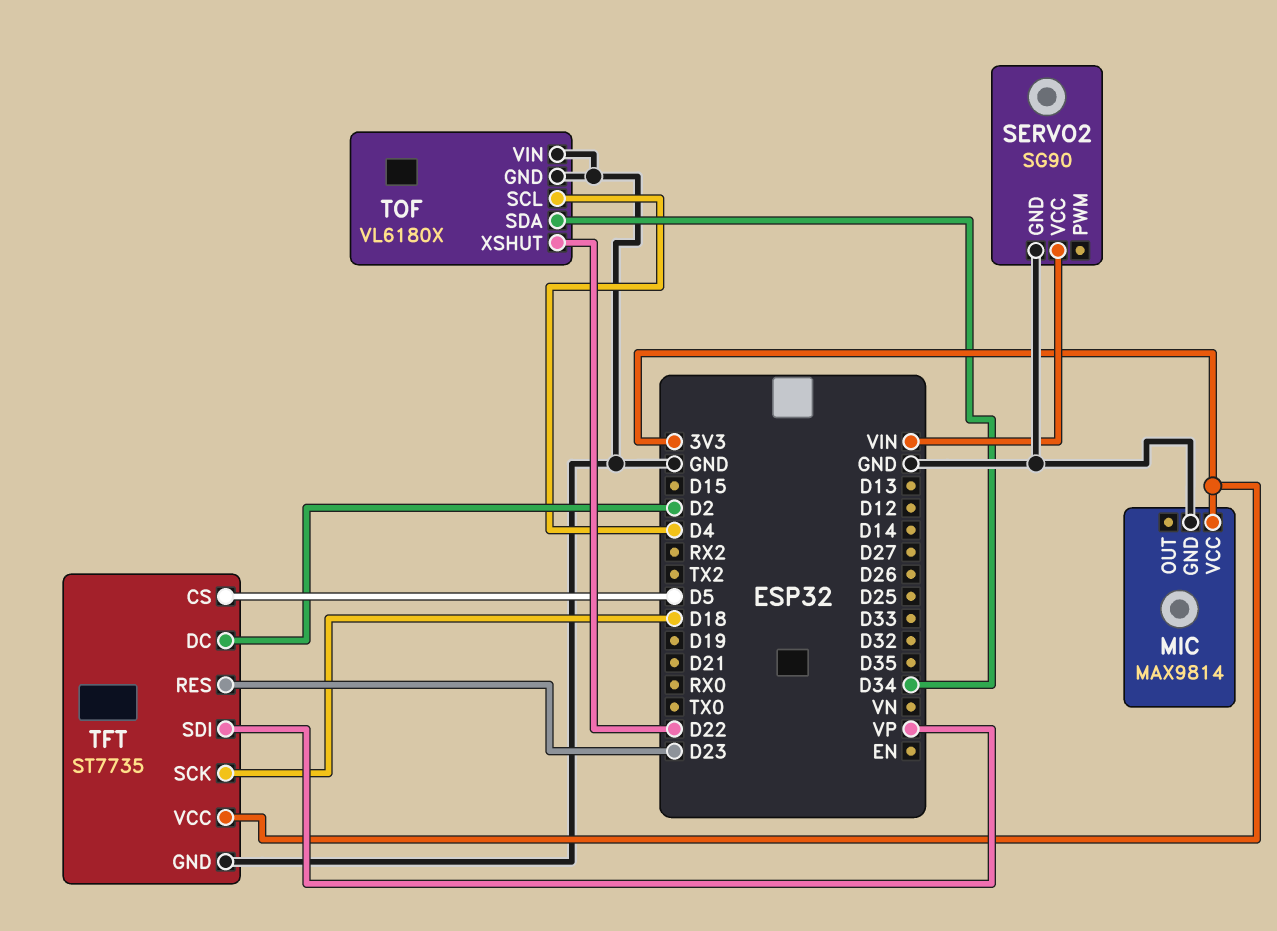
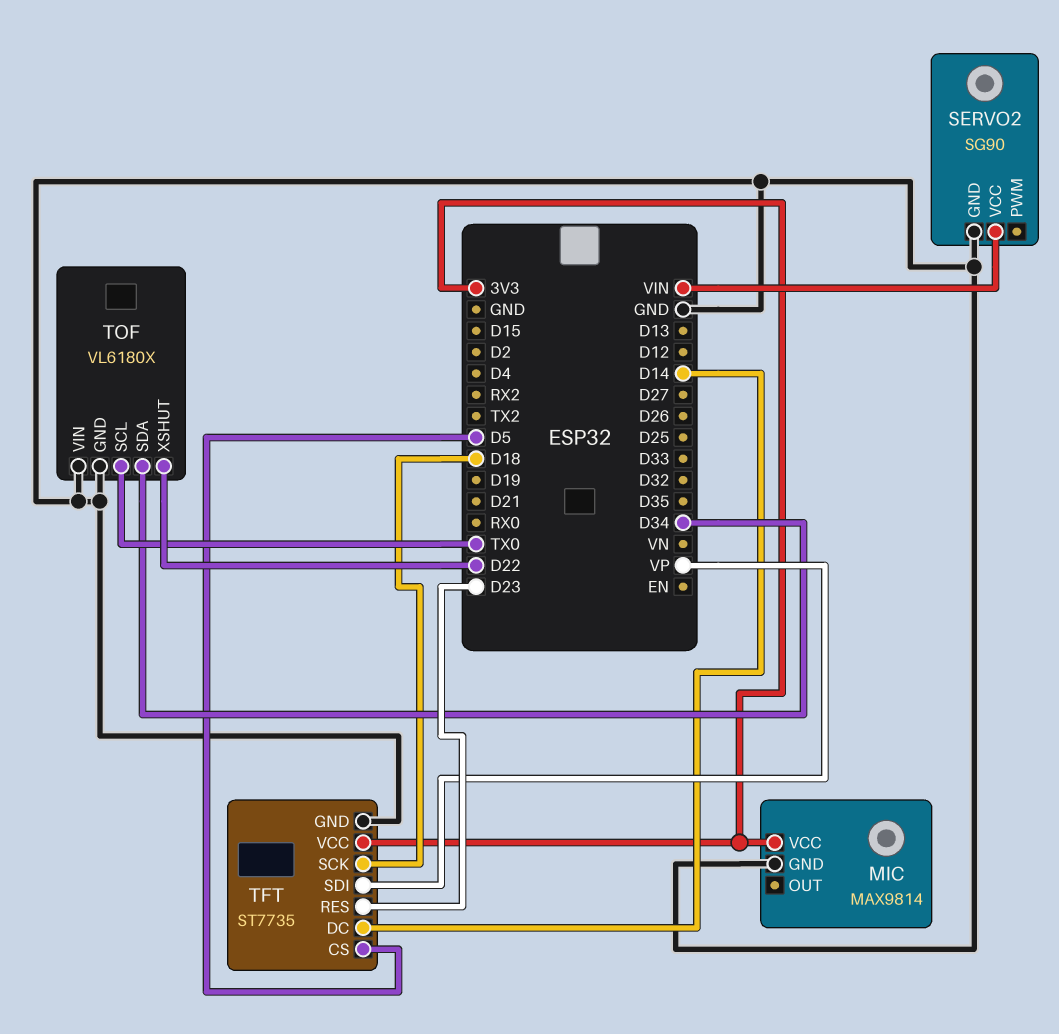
TFT pin DC: D2 -> D14
TOF pin SCL: D4 -> TX0

